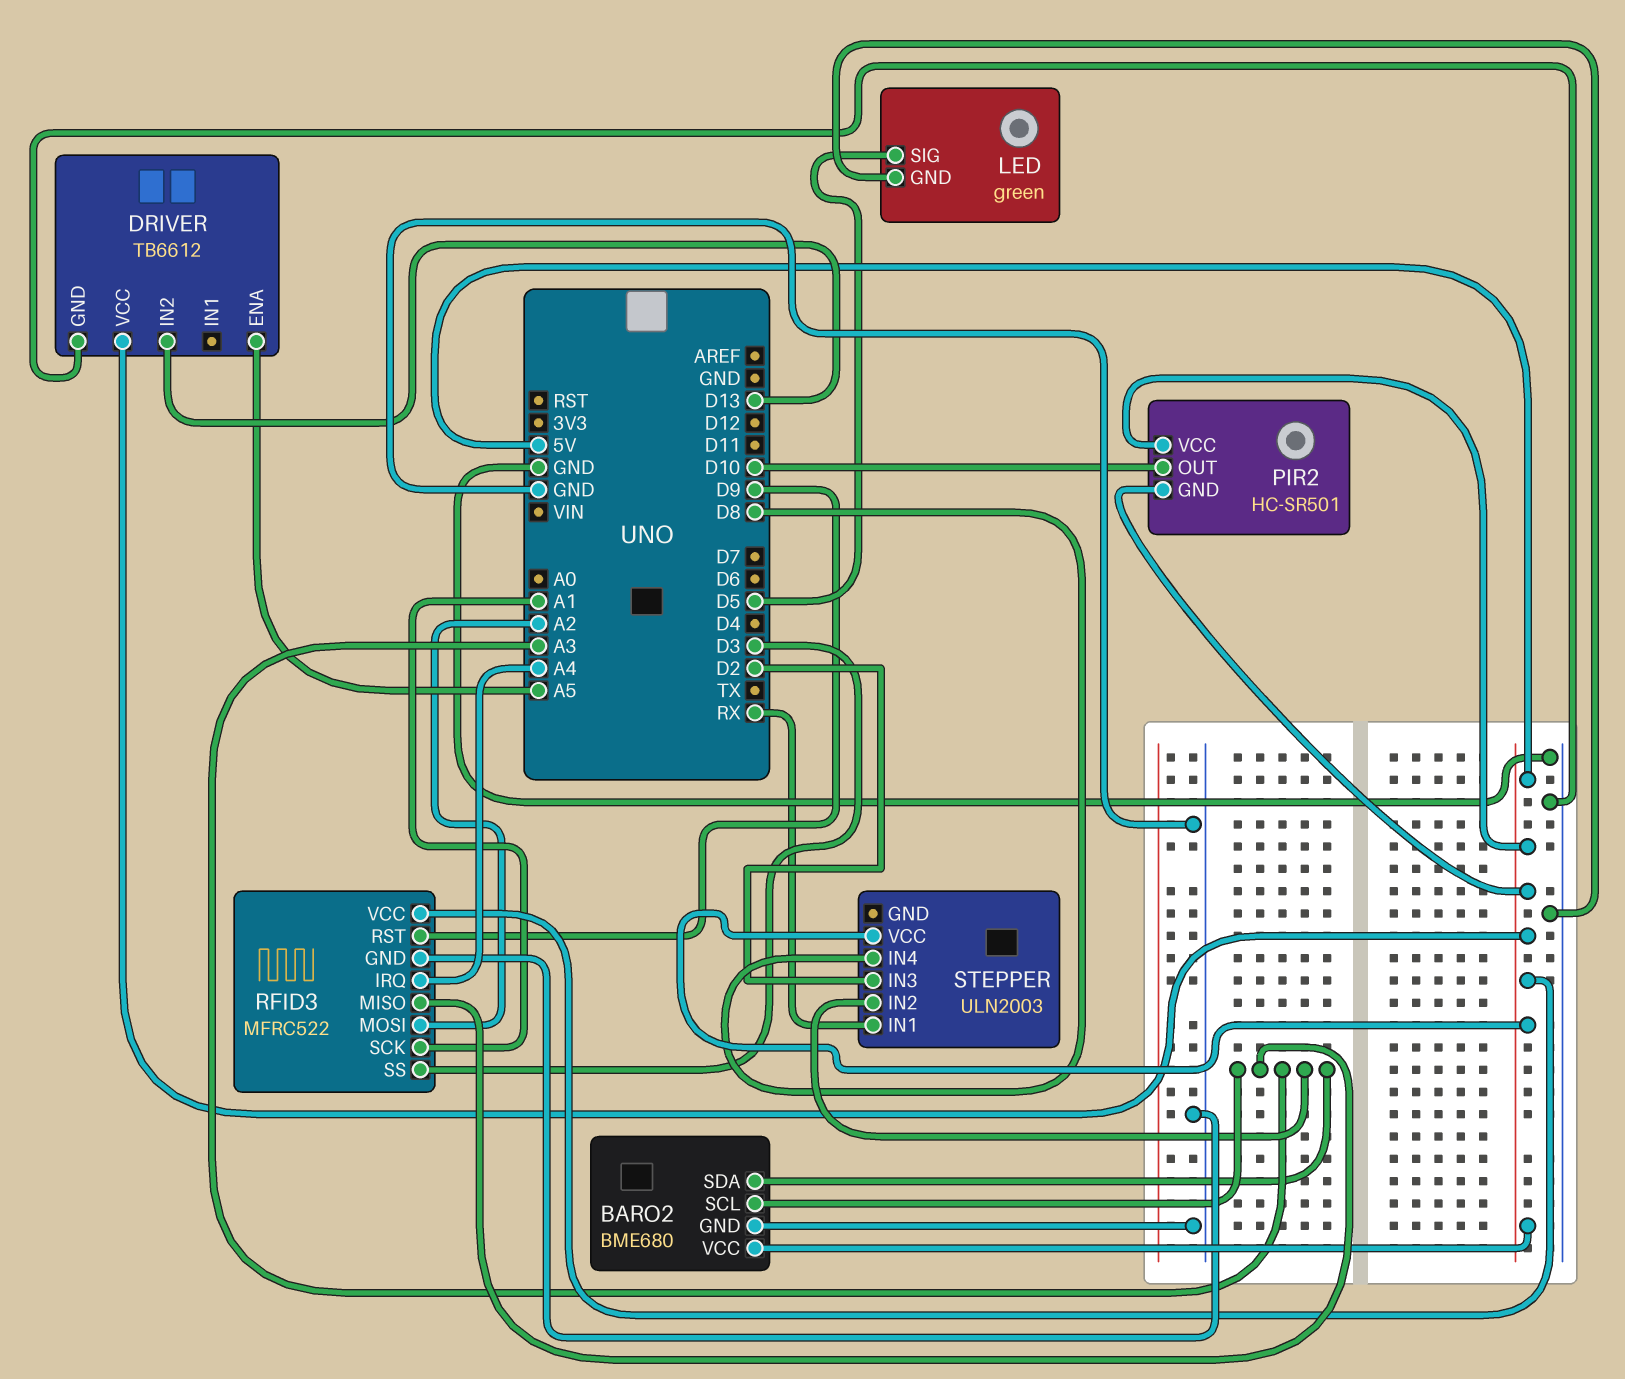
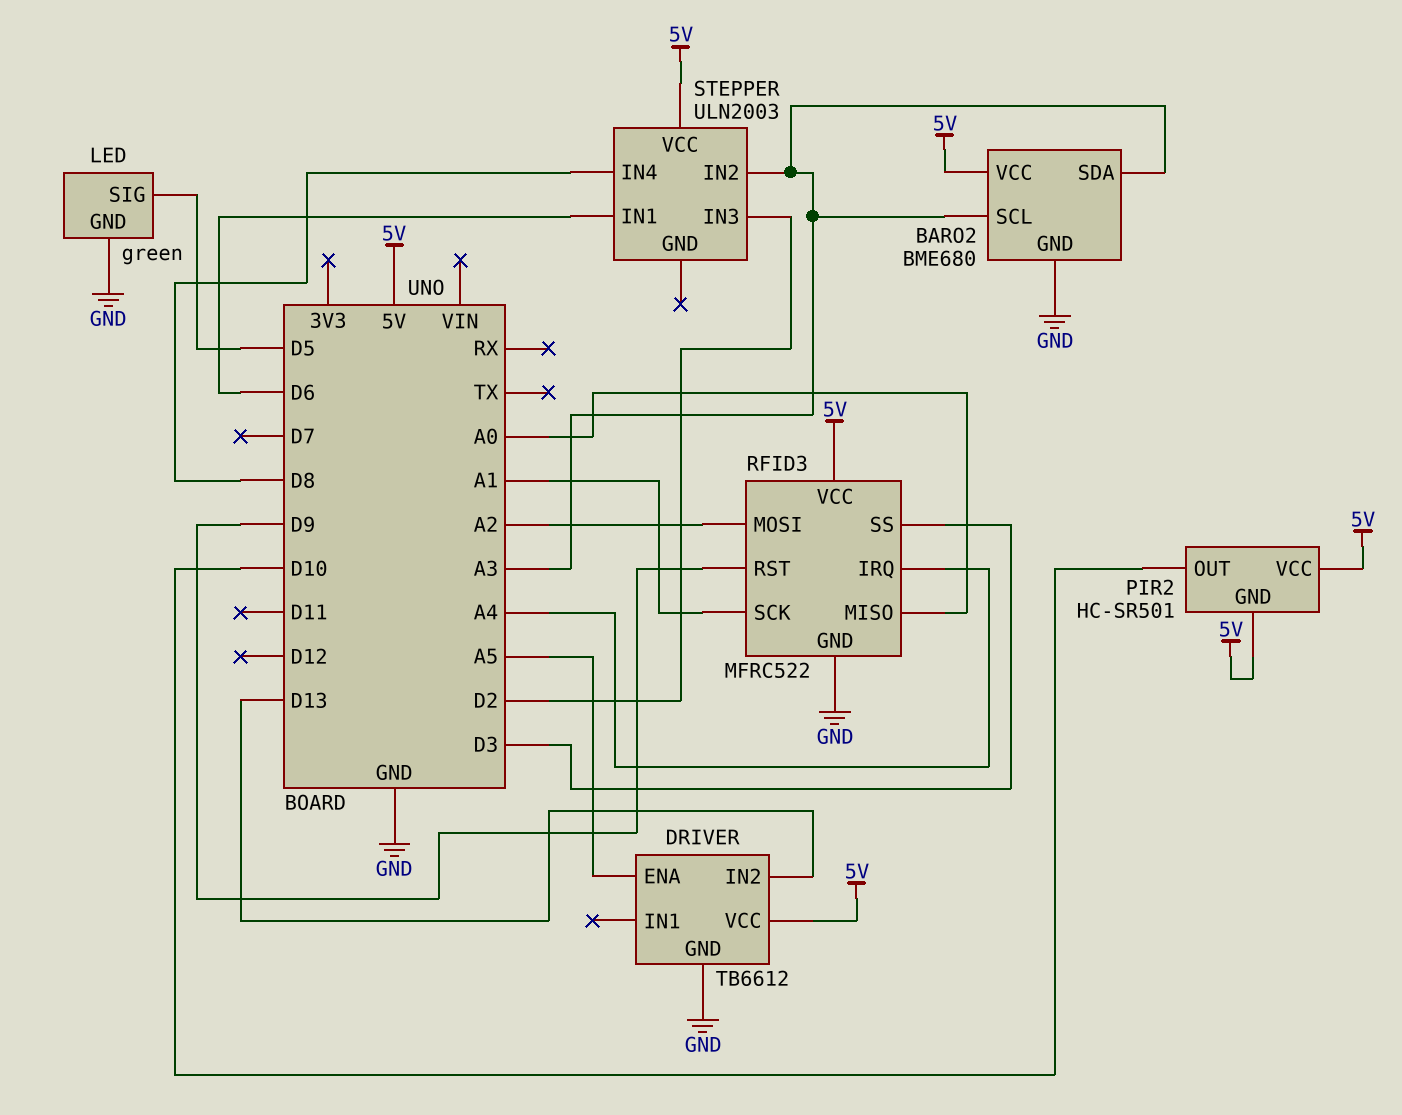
RFID3 pin MISO: A3 -> A0
STEPPER pin IN1: RX -> D6

